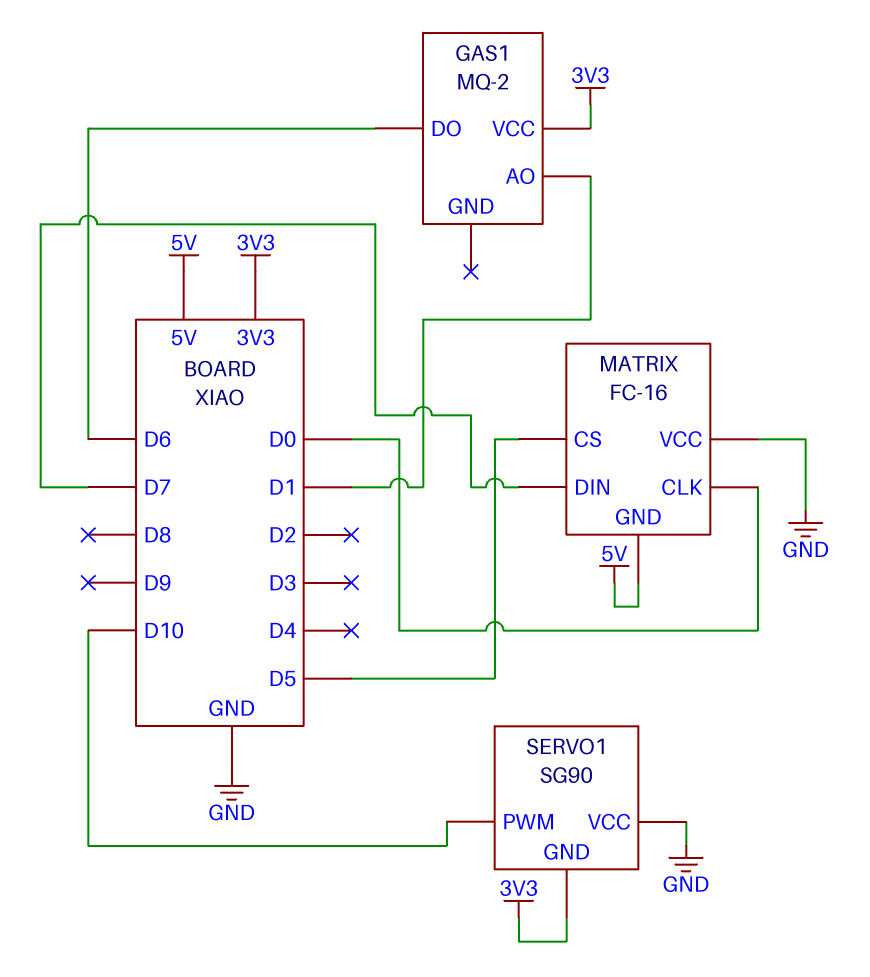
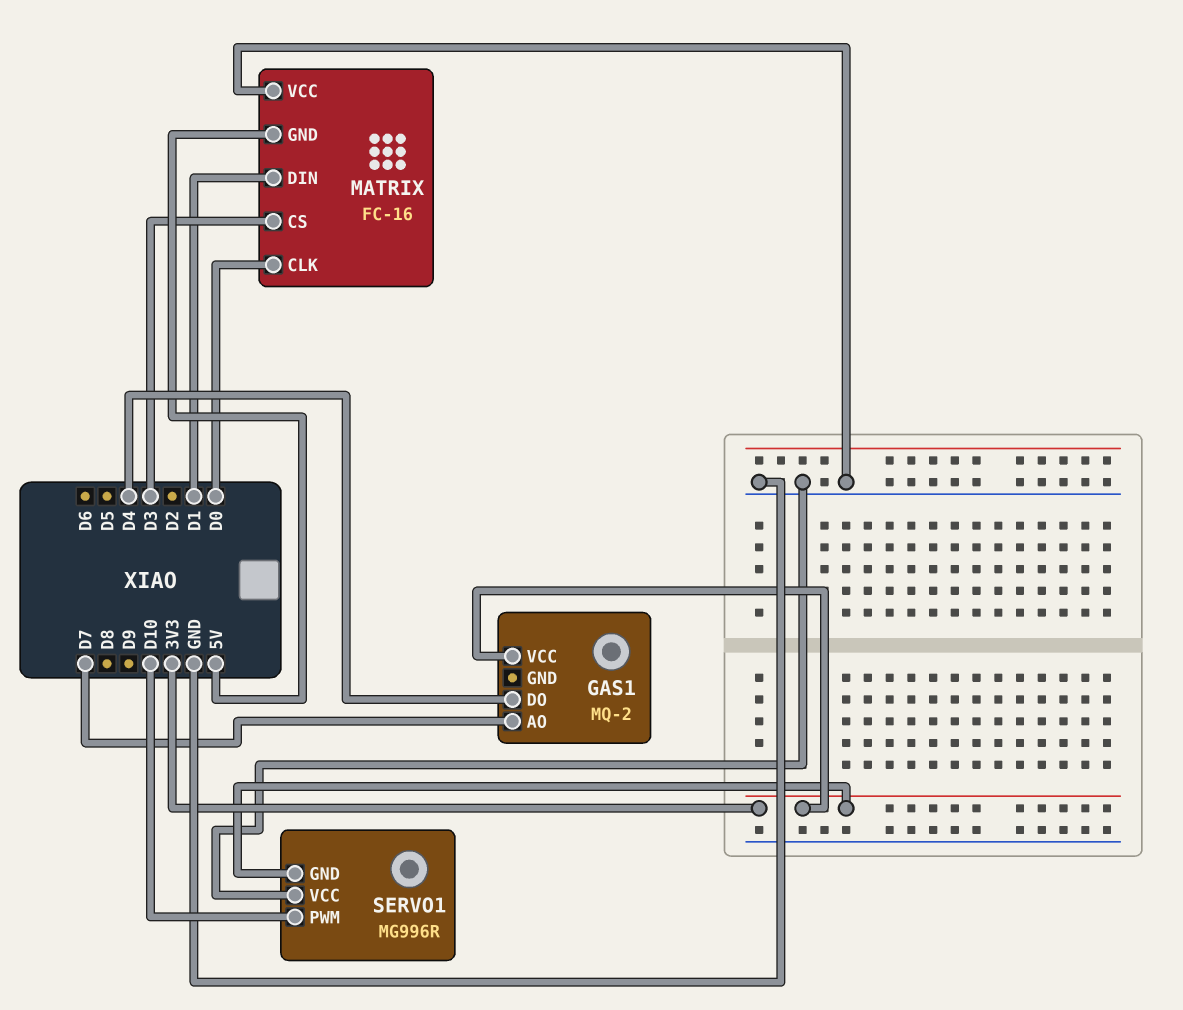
GAS1 pin AO: D1 -> D7
GAS1 pin DO: D6 -> D4
MATRIX pin CS: D5 -> D3
MATRIX pin DIN: D7 -> D1
SERVO1: SG90 -> MG996R

